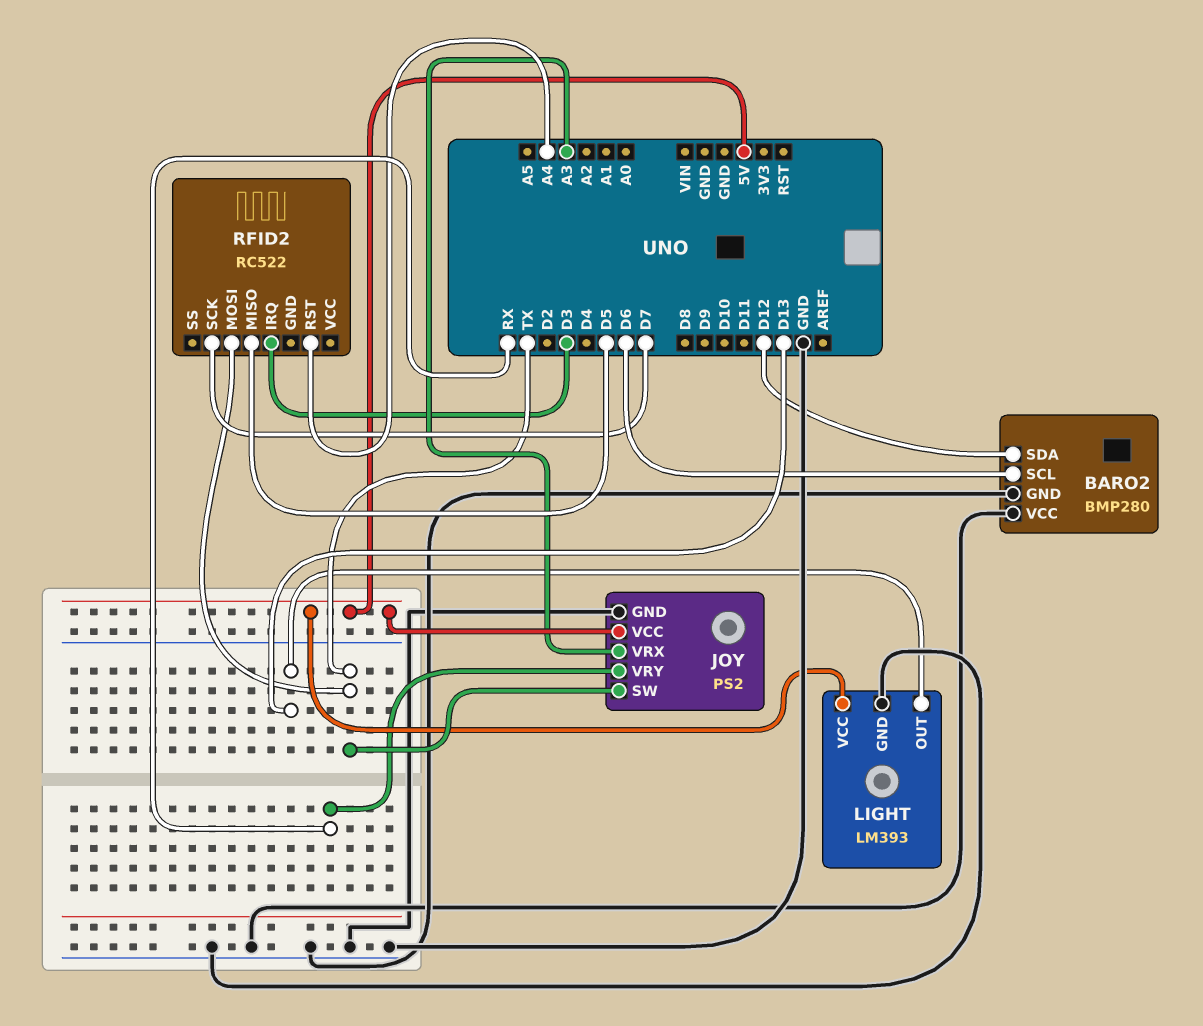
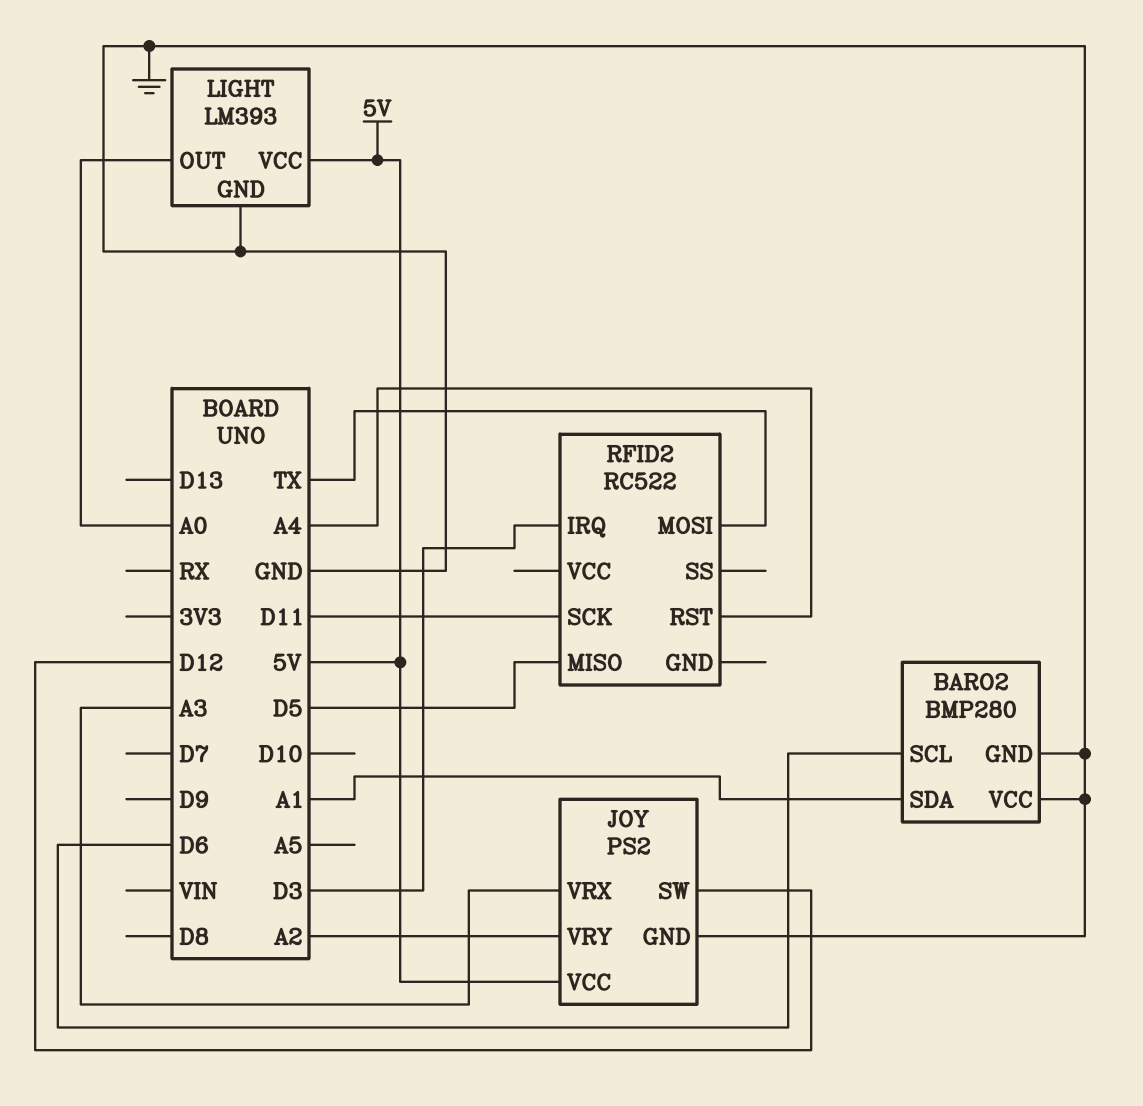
BARO2 pin SDA: D12 -> A1
JOY pin SW: TX -> D12
JOY pin VRY: RX -> A2
LIGHT pin OUT: D13 -> A0
RFID2 pin SCK: D7 -> D11

